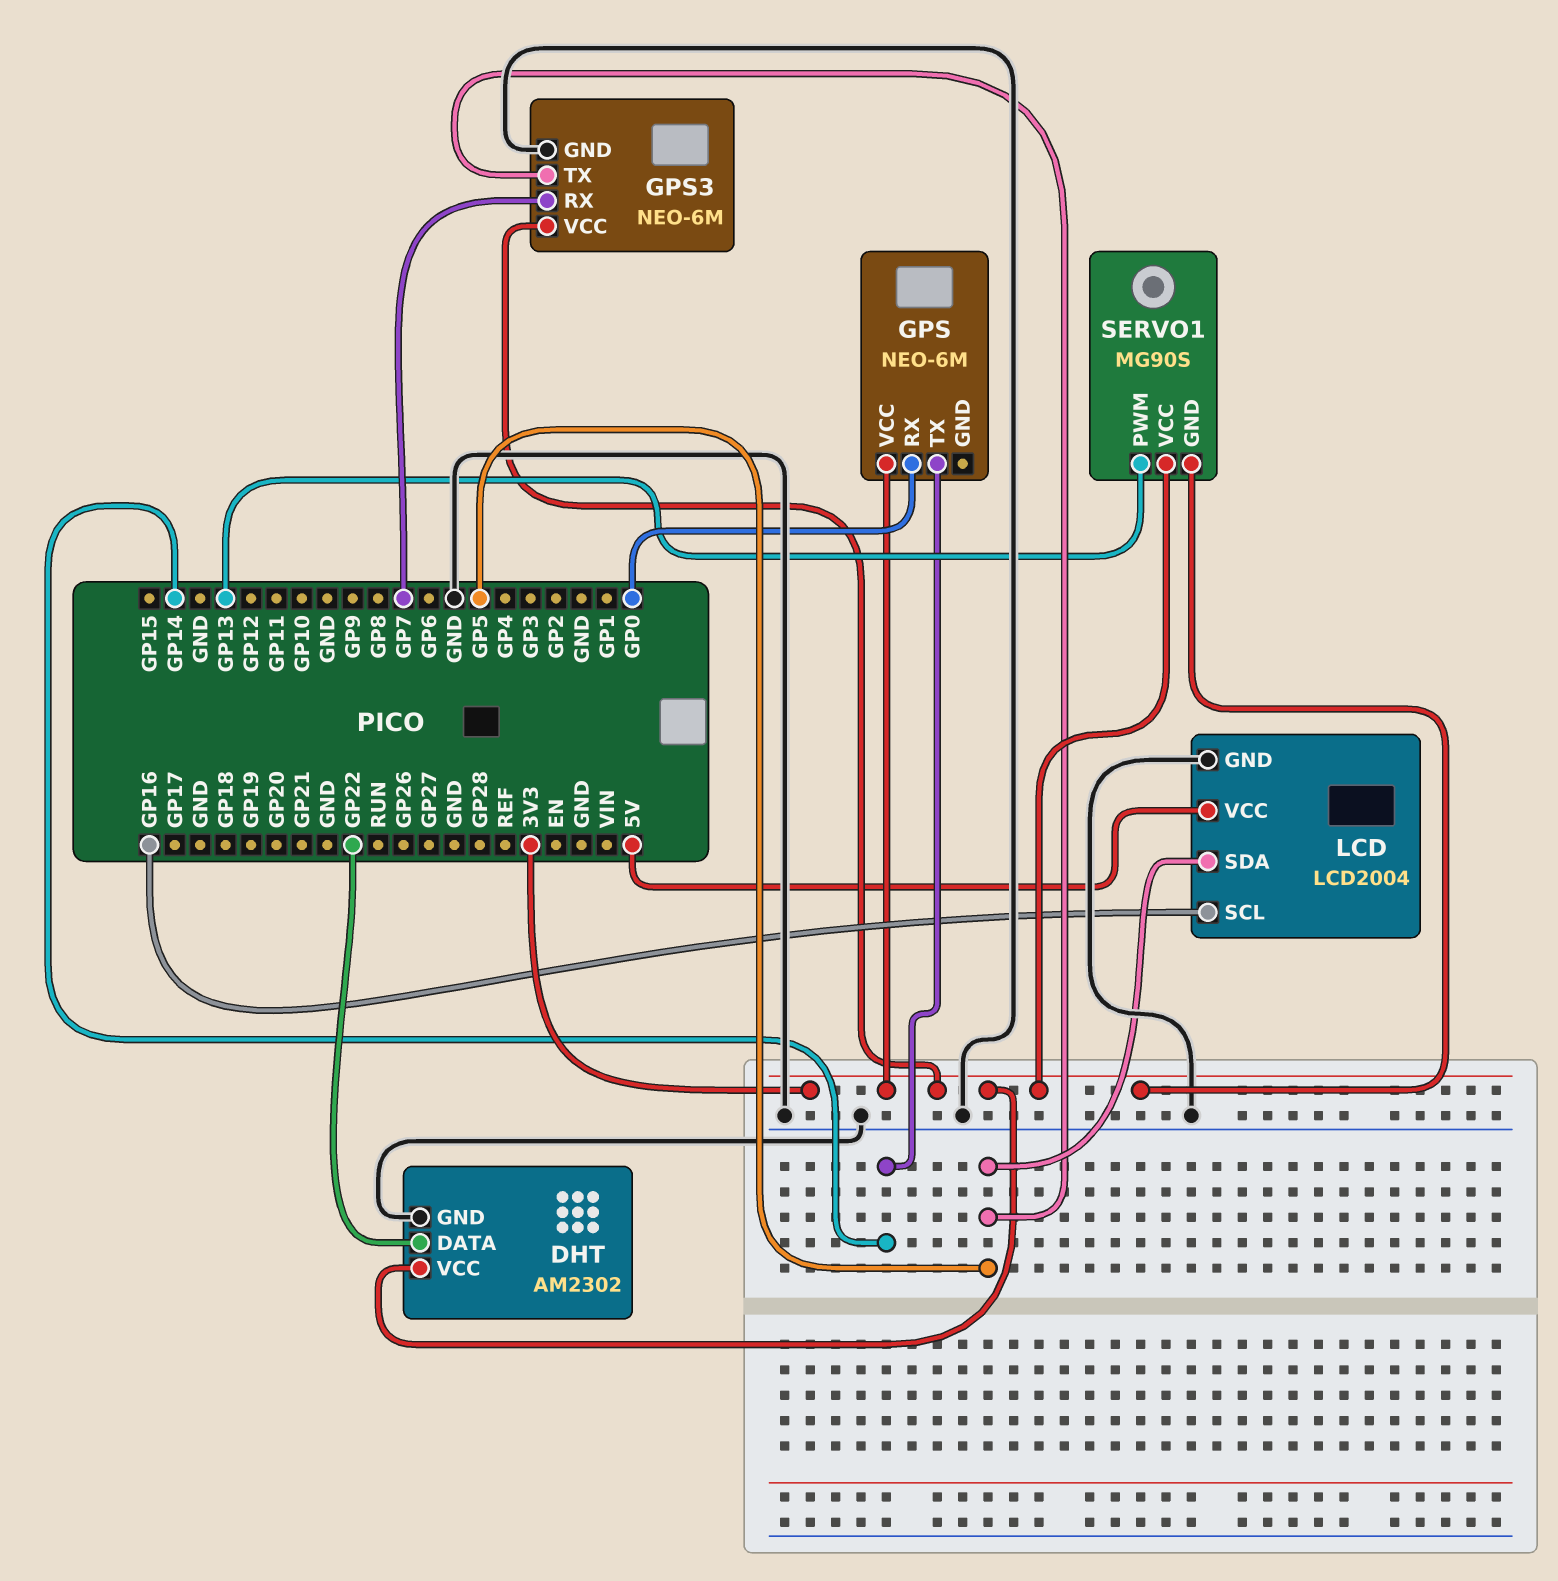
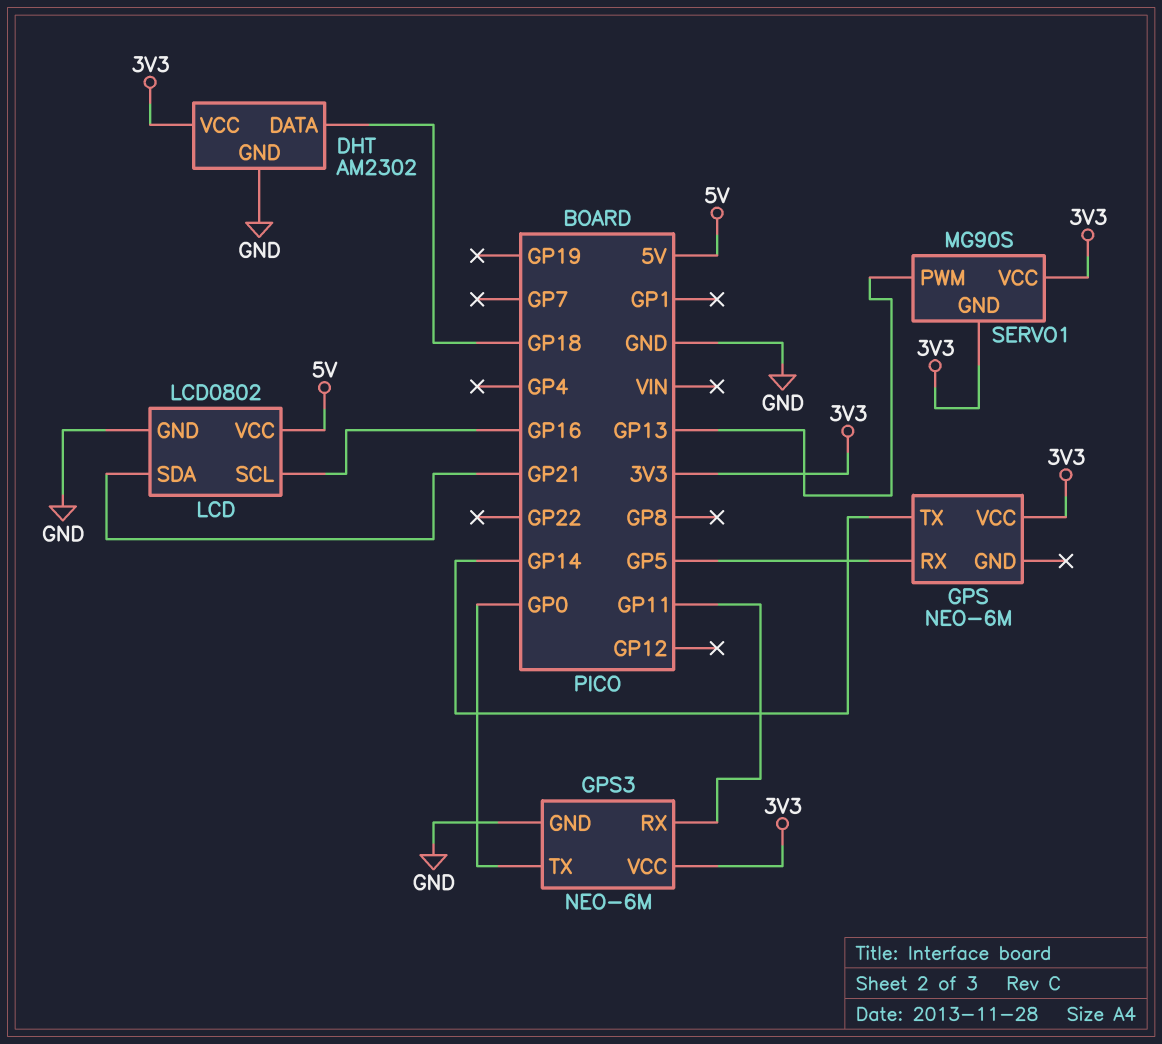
DHT pin DATA: GP22 -> GP18
GPS pin RX: GP0 -> GP5
GPS3 pin RX: GP7 -> GP11
GPS3 pin TX: GP5 -> GP0
LCD: LCD2004 -> LCD0802
LCD pin SDA: GP5 -> GP21

